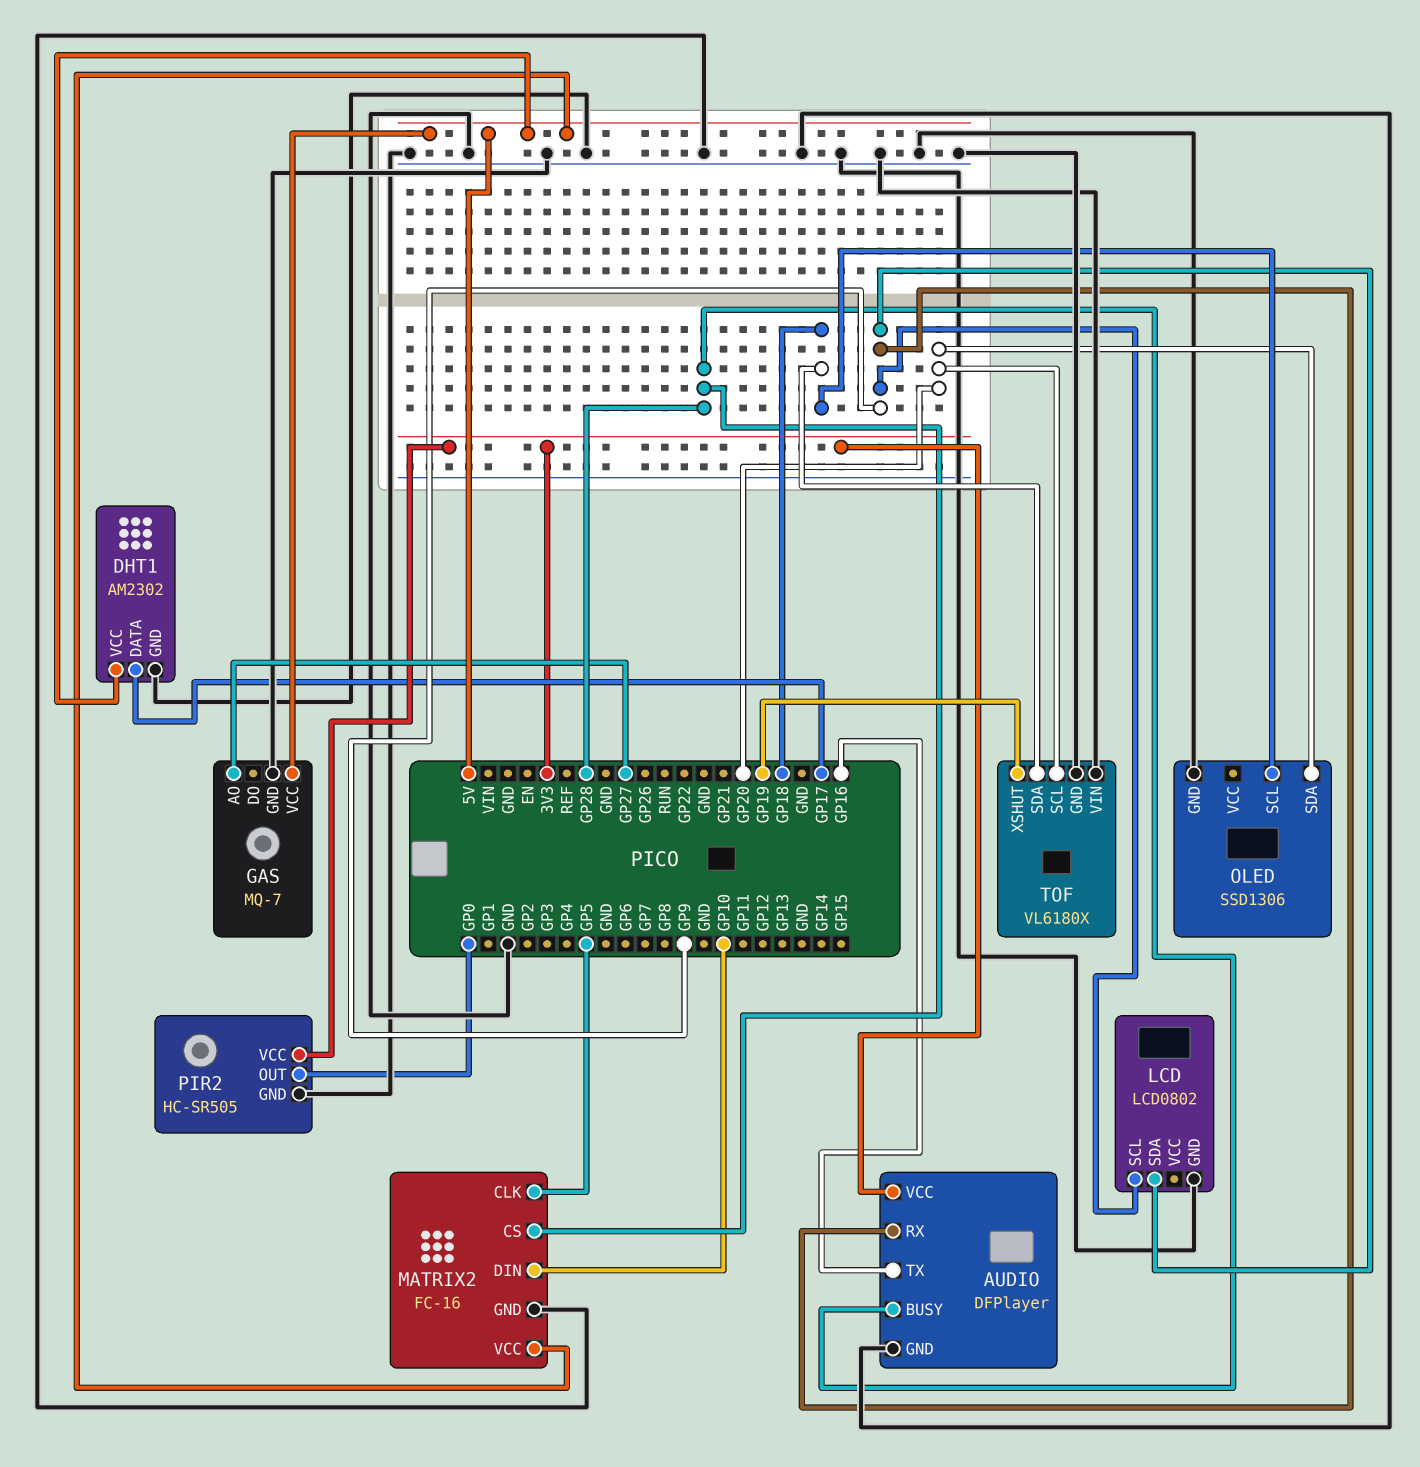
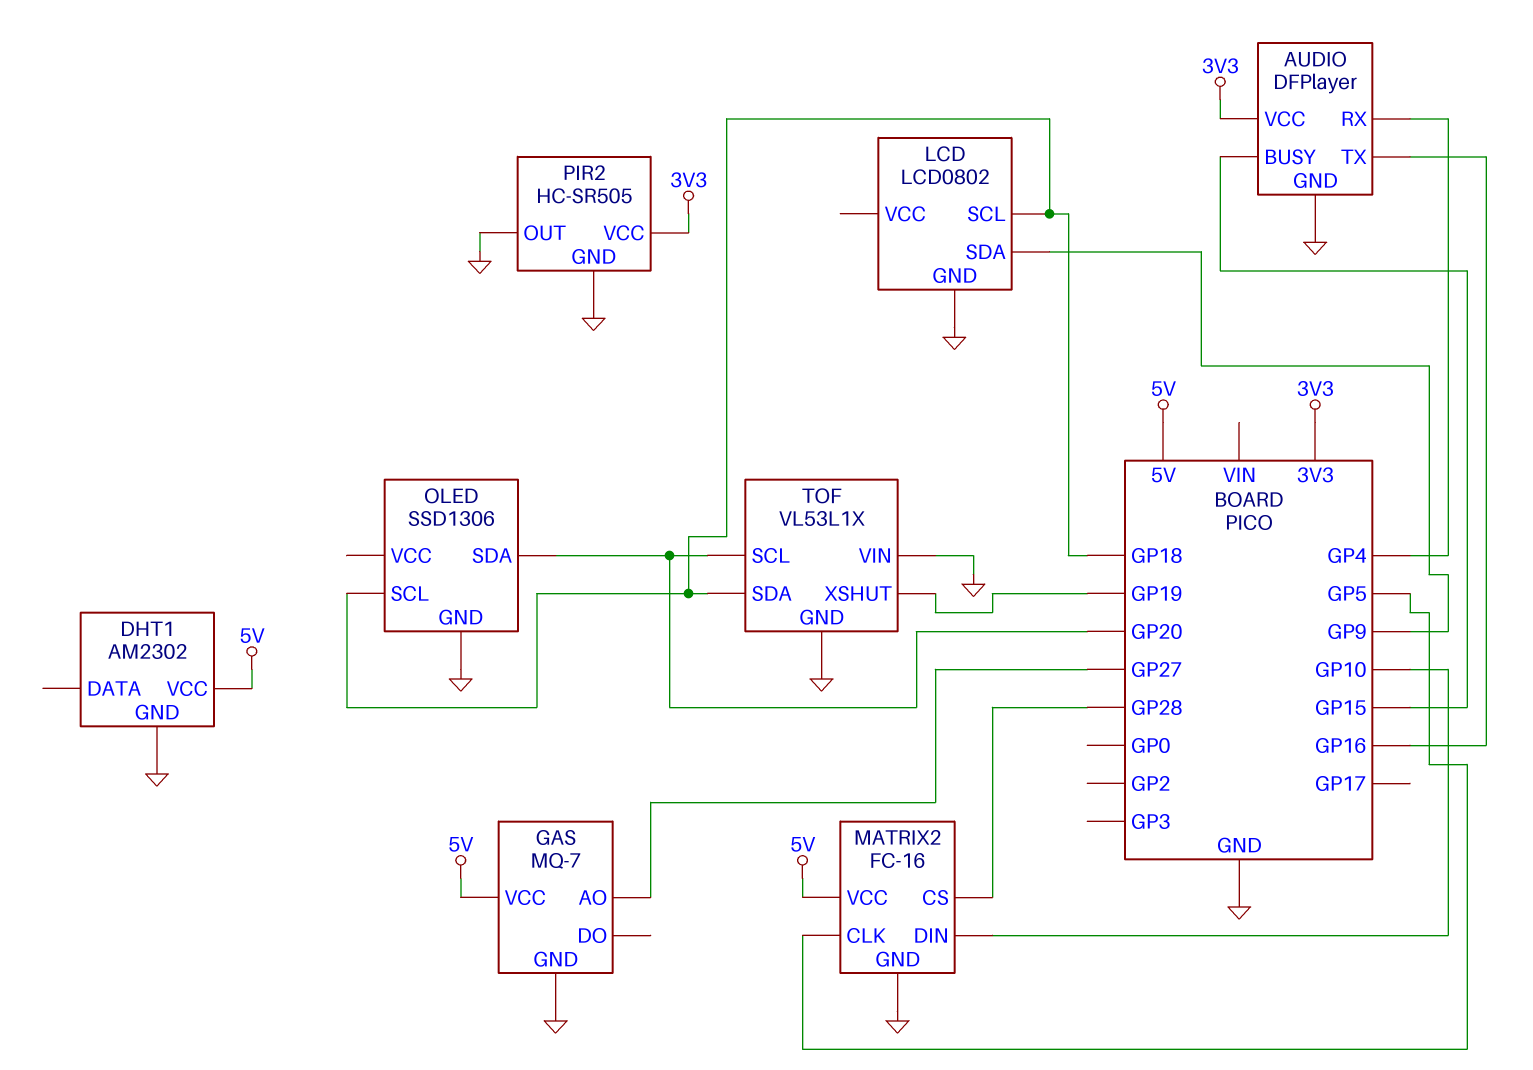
AUDIO pin BUSY: GP28 -> GP15
AUDIO pin RX: GP9 -> GP4
DHT1 pin DATA: GP17 -> none
LCD pin SCL: GP9 -> GP18
PIR2 pin OUT: GP0 -> GND
TOF: VL6180X -> VL53L1X

